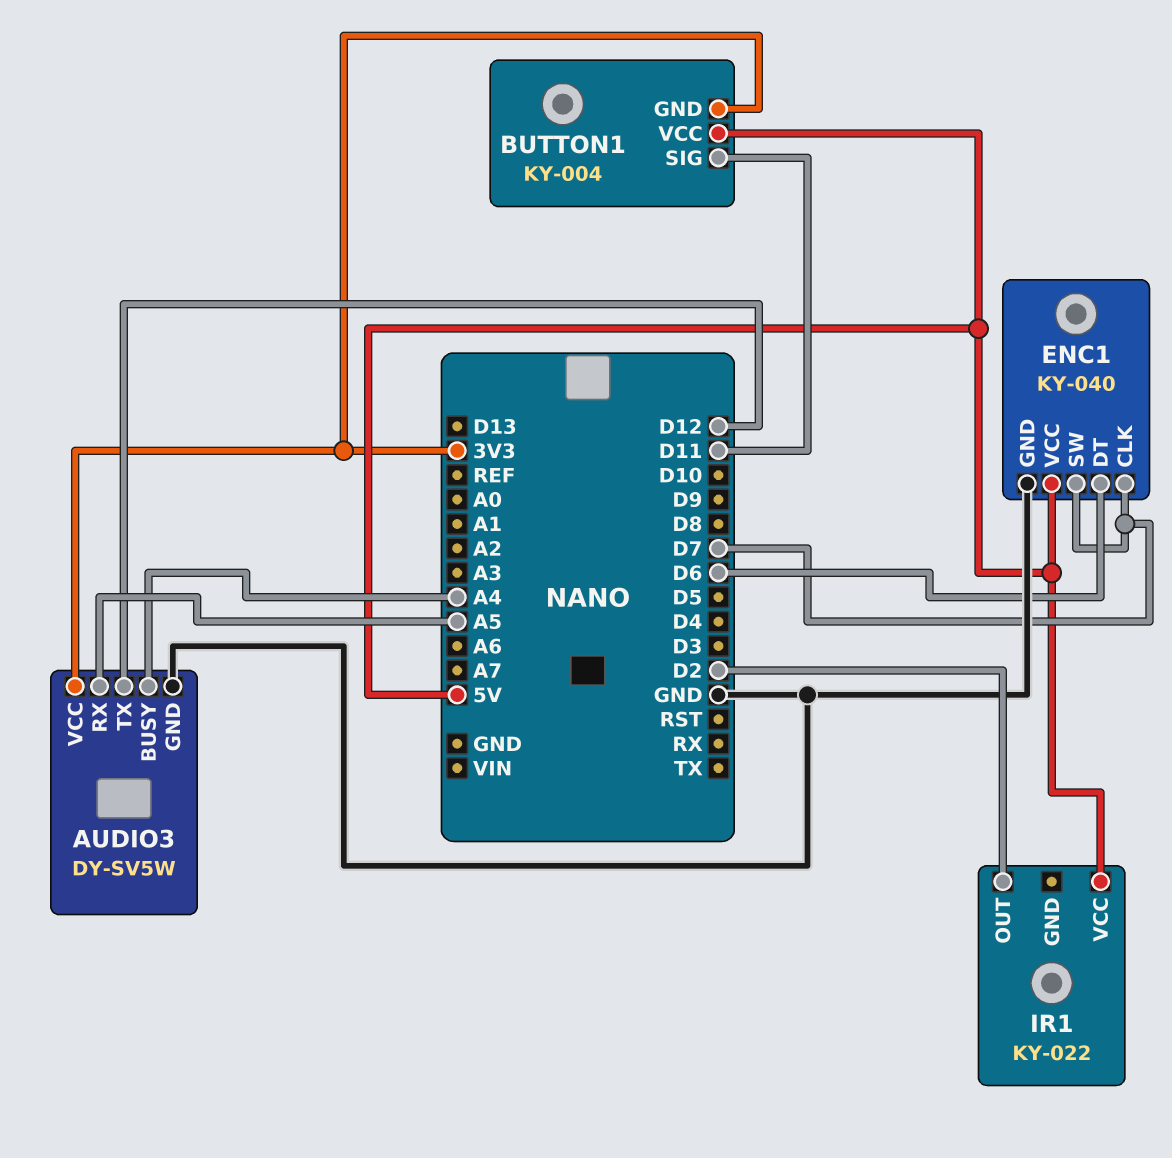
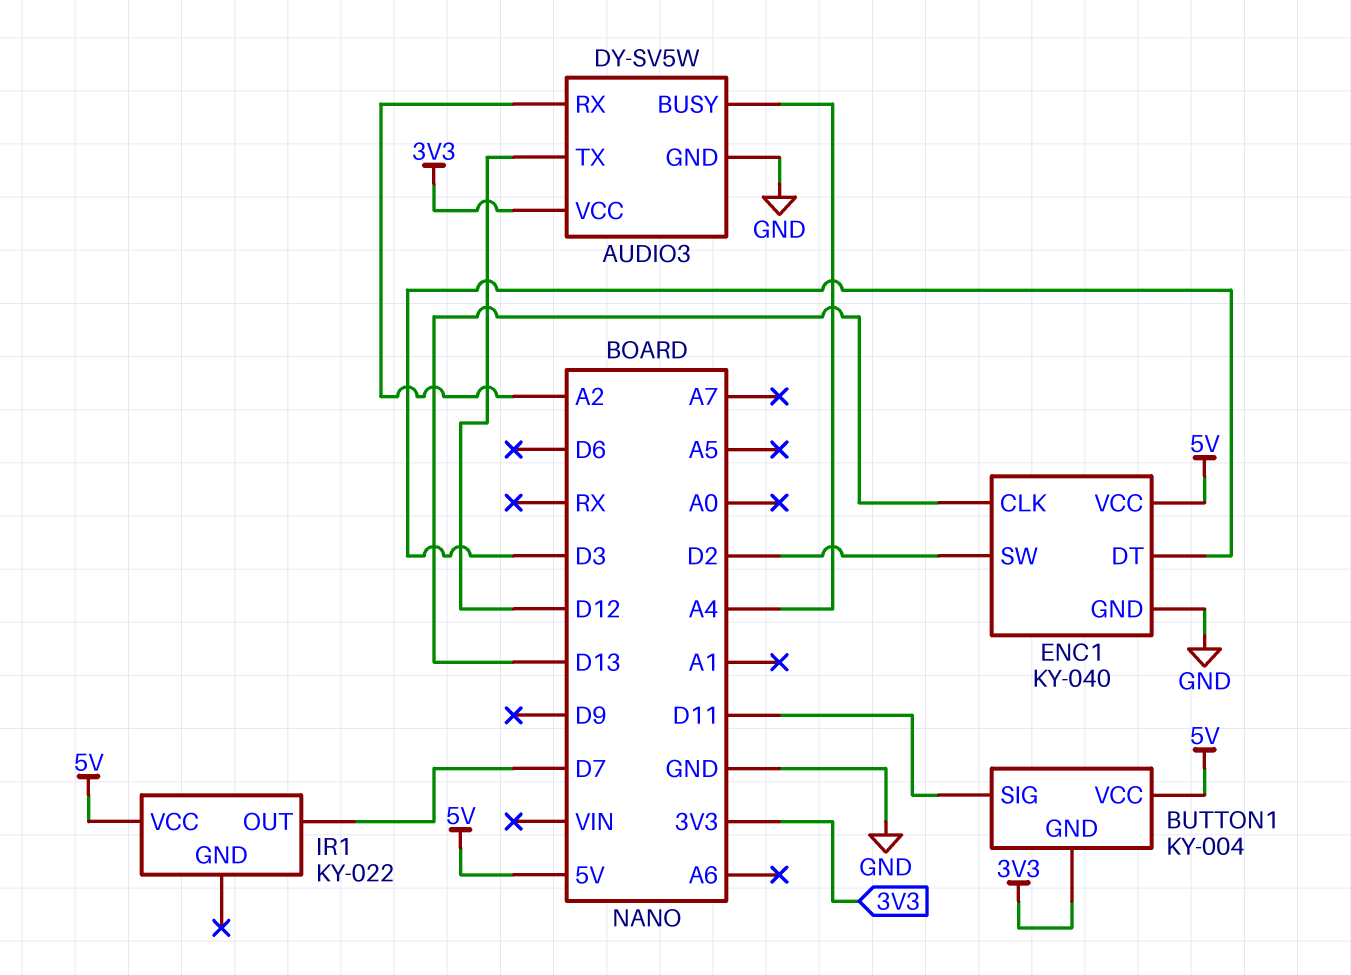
AUDIO3 pin RX: A5 -> A2
ENC1 pin CLK: D7 -> D13
ENC1 pin DT: D6 -> D3
ENC1 pin SW: D7 -> D2
IR1 pin OUT: D2 -> D7

